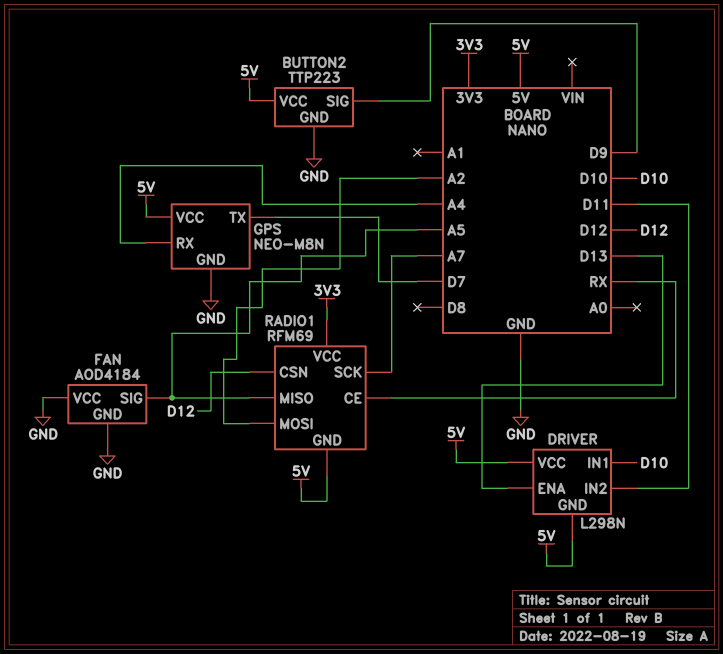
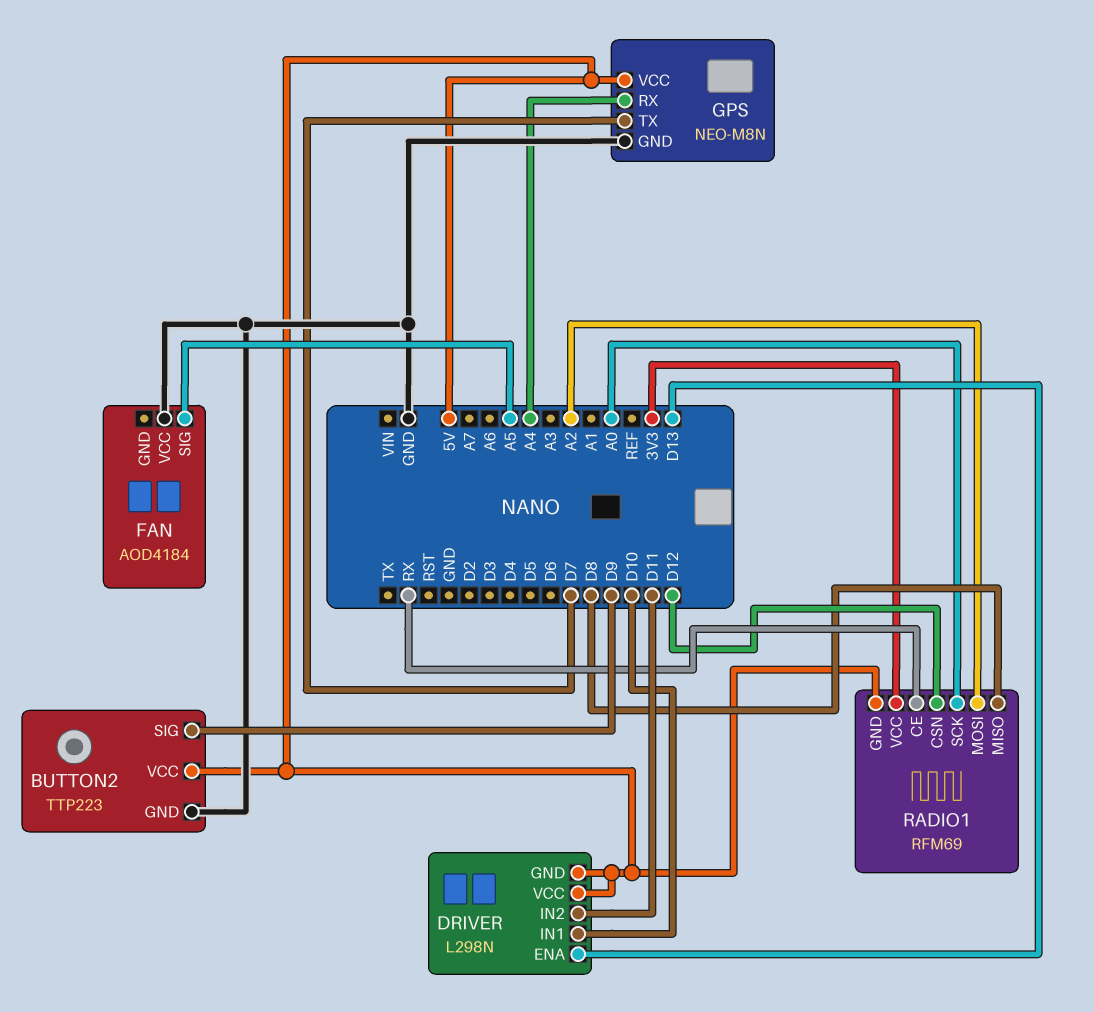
FAN pin GND: GND -> none
RADIO1 pin MISO: A5 -> D8
RADIO1 pin SCK: A7 -> A0

